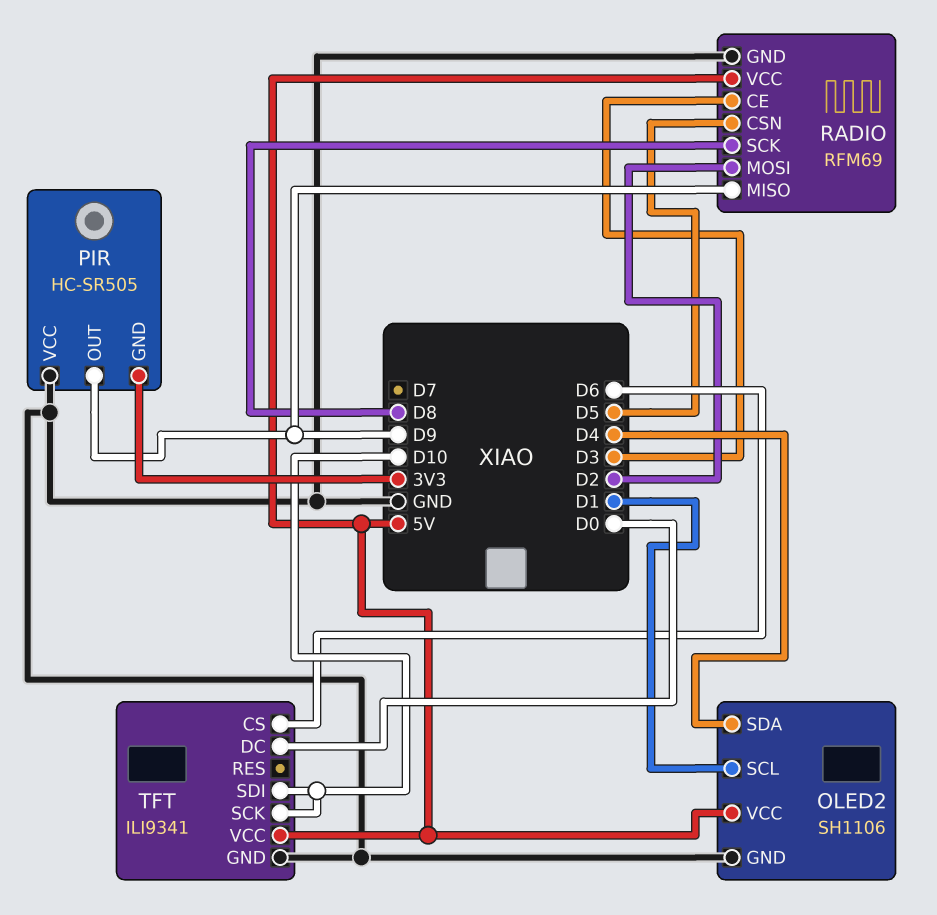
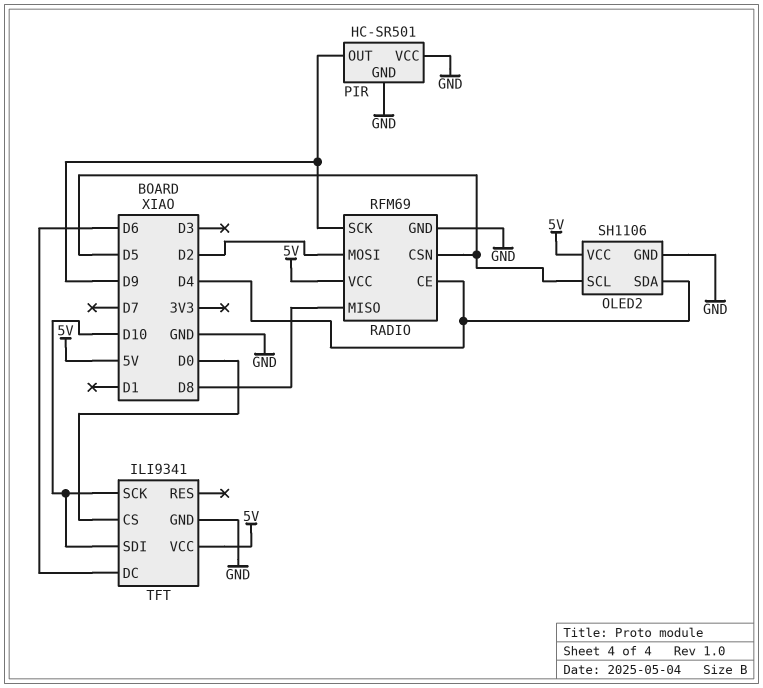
OLED2 pin SCL: D1 -> D5
PIR: HC-SR505 -> HC-SR501
PIR pin GND: 3V3 -> GND
RADIO pin CE: D3 -> D4
RADIO pin MISO: D9 -> D8
RADIO pin SCK: D8 -> D9
TFT pin CS: D6 -> D0
TFT pin DC: D0 -> D6

